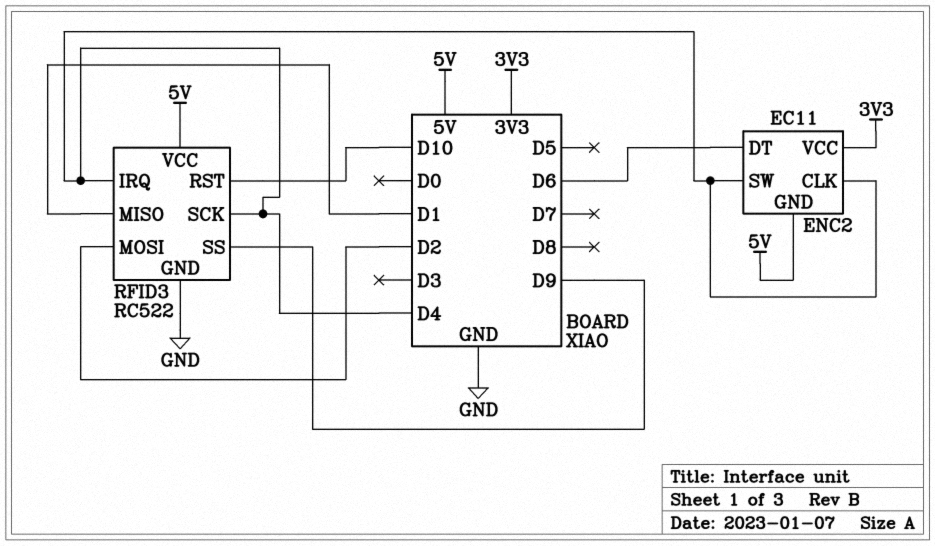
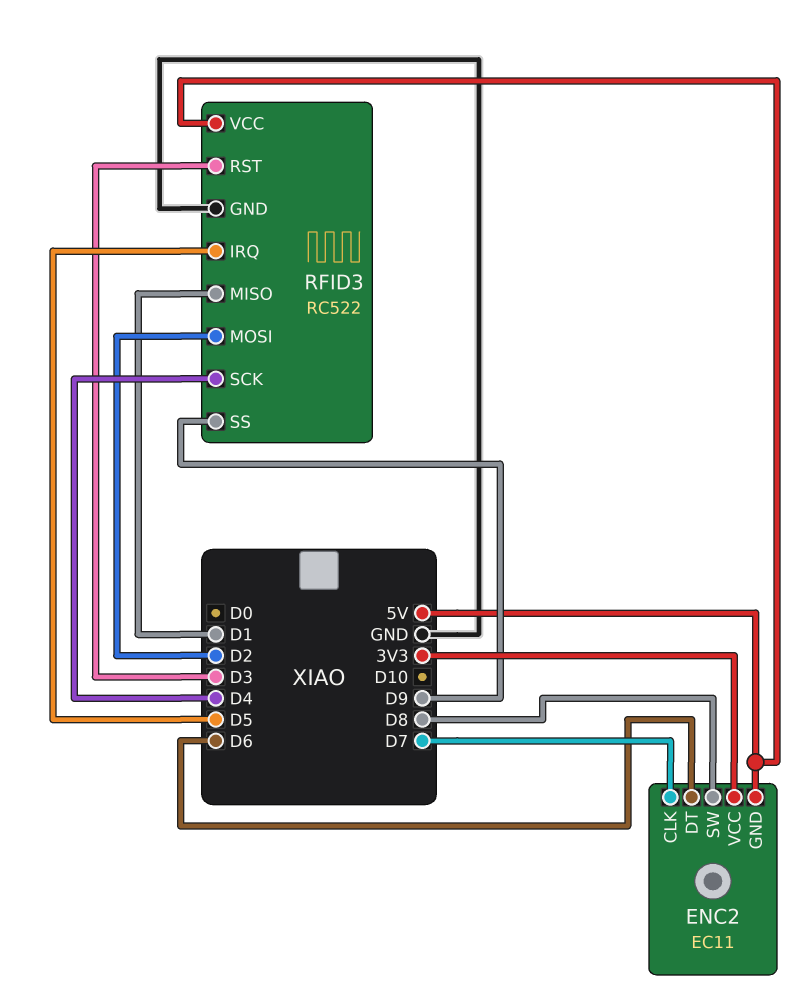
ENC2 pin CLK: D4 -> D7
ENC2 pin SW: D4 -> D8
RFID3 pin IRQ: D4 -> D5
RFID3 pin RST: D10 -> D3

